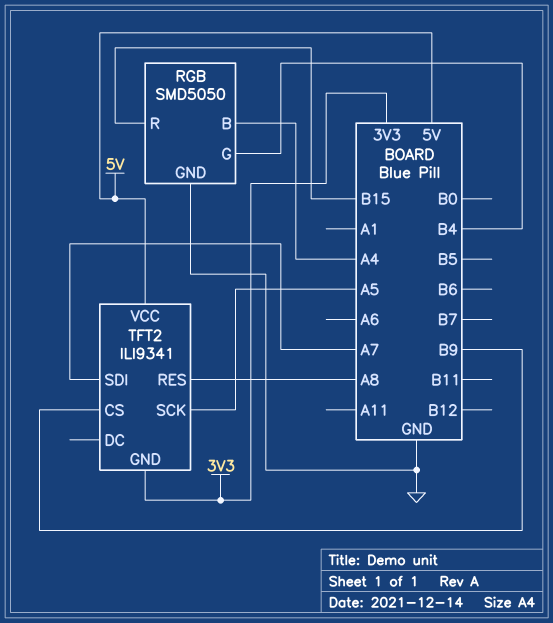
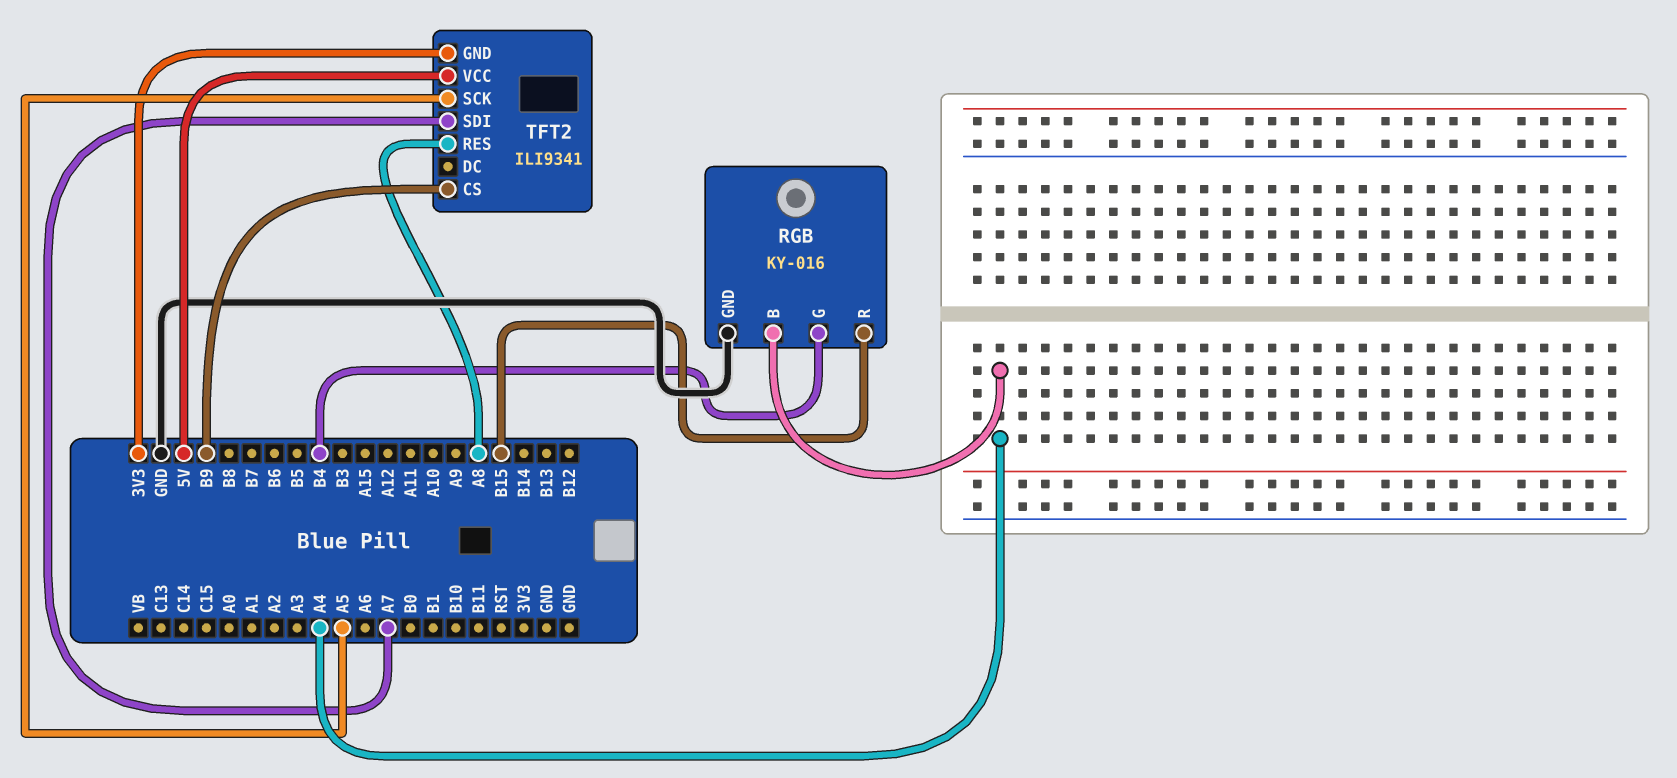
RGB: SMD5050 -> KY-016

